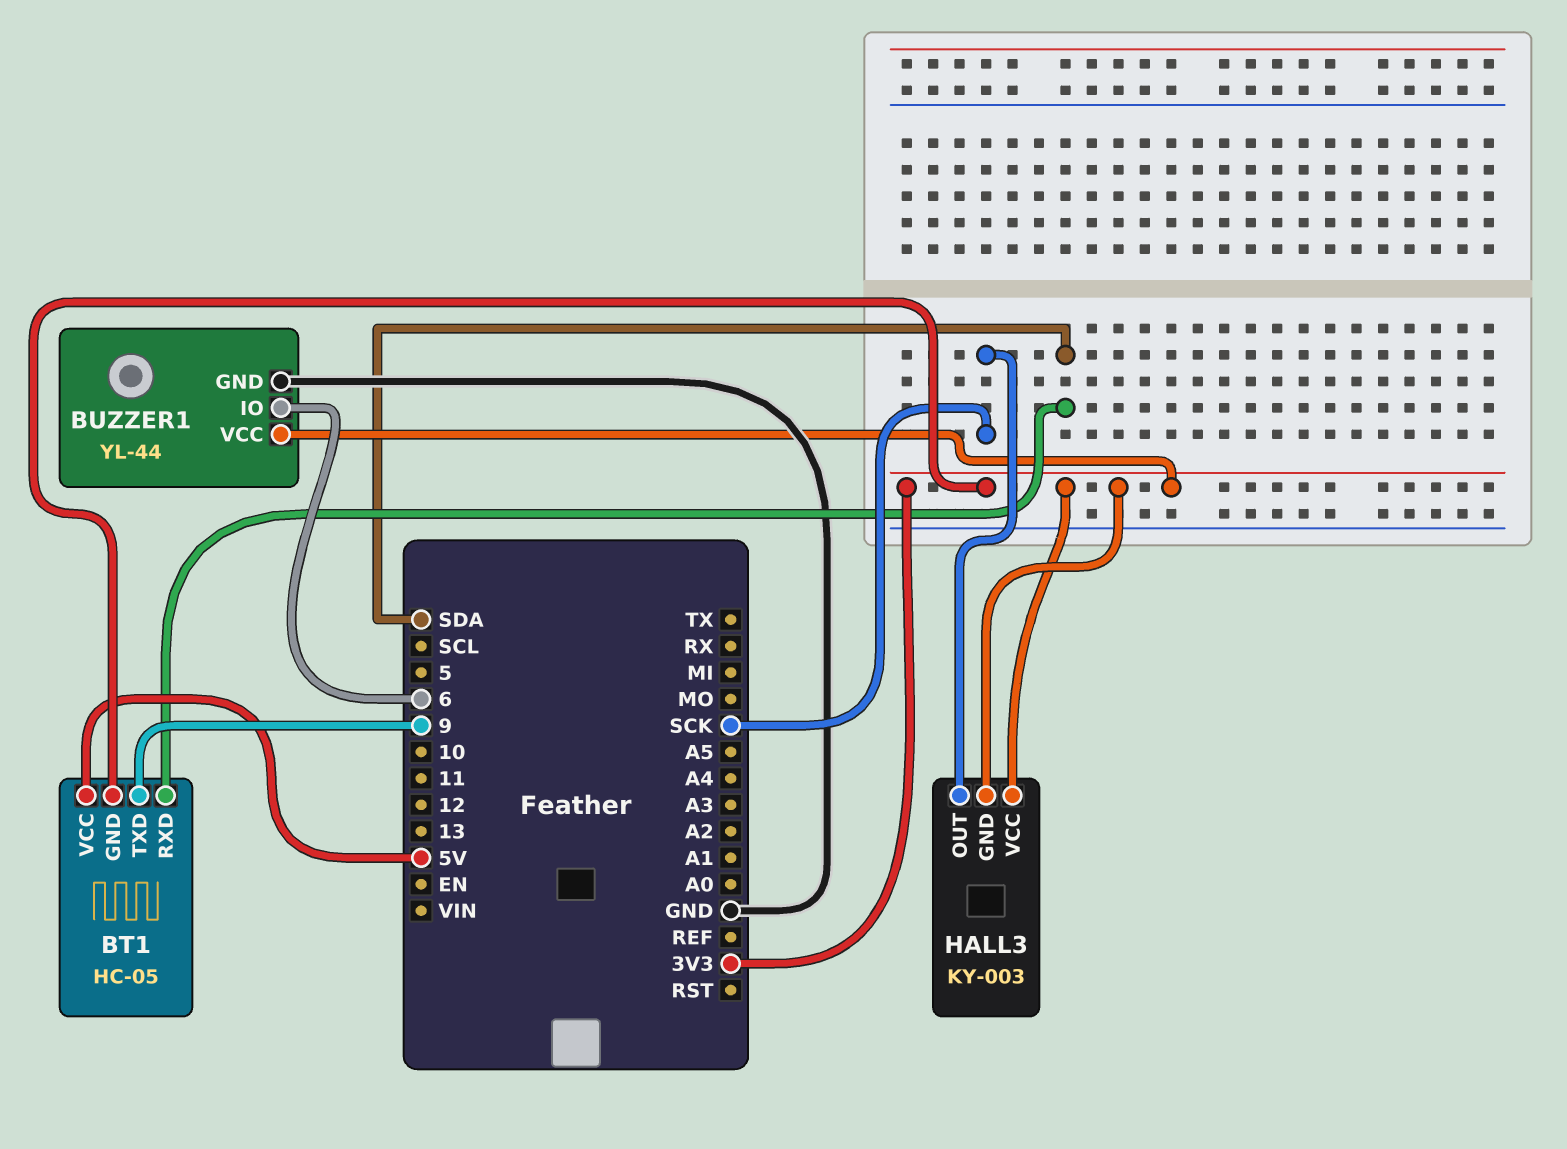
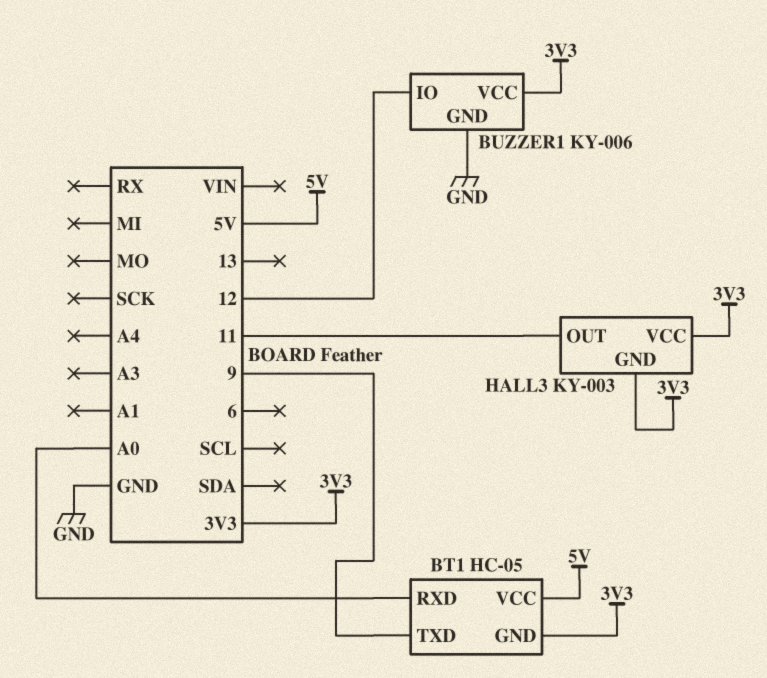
BT1 pin RXD: SDA -> A0
BUZZER1: YL-44 -> KY-006
BUZZER1 pin IO: 6 -> 12
HALL3 pin OUT: SCK -> 11

